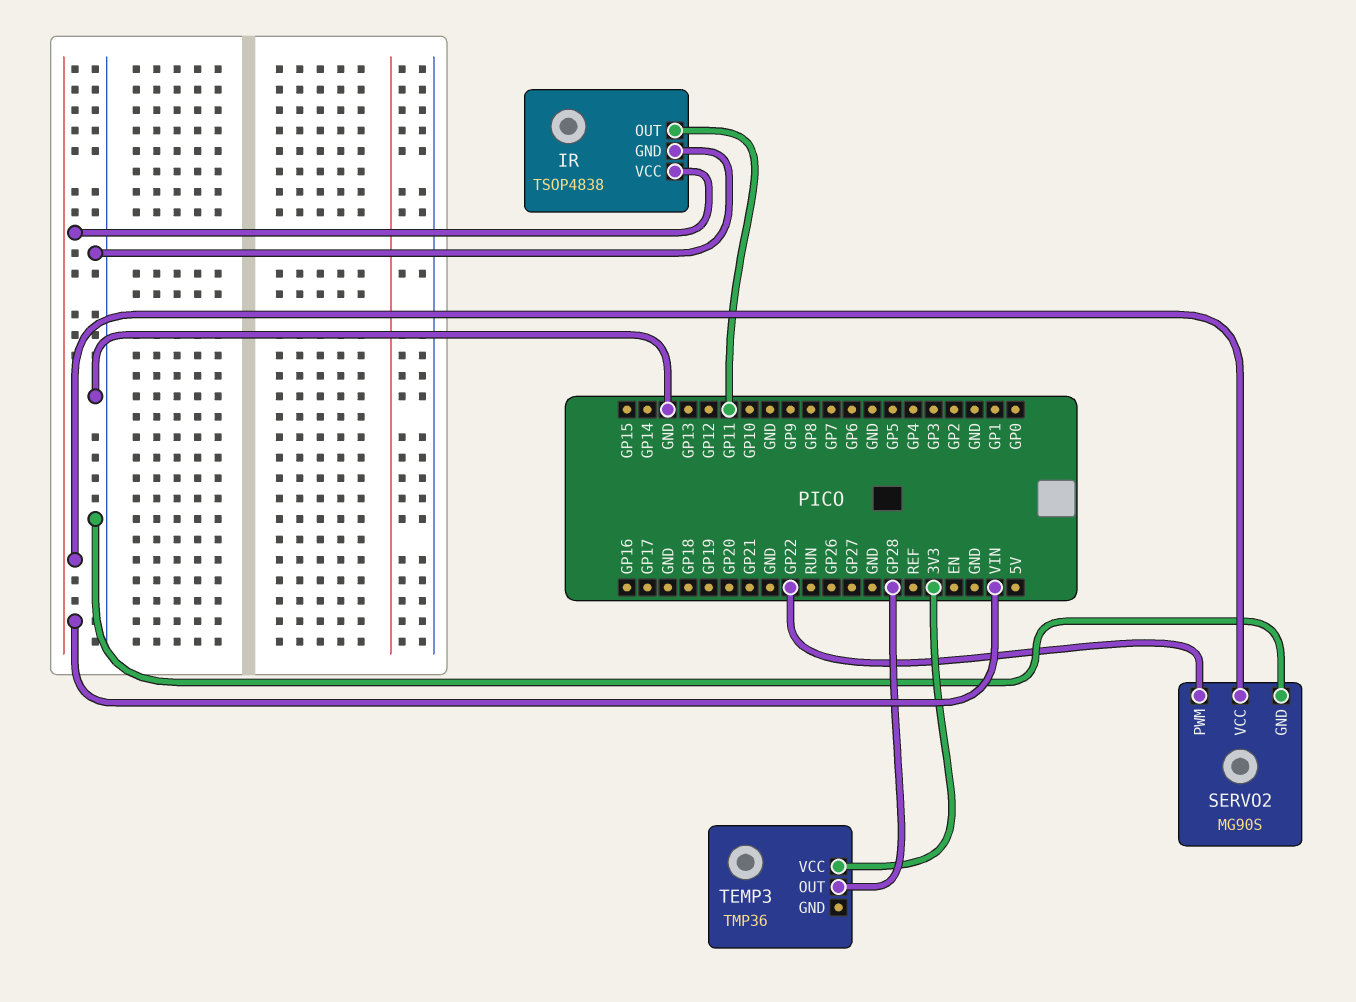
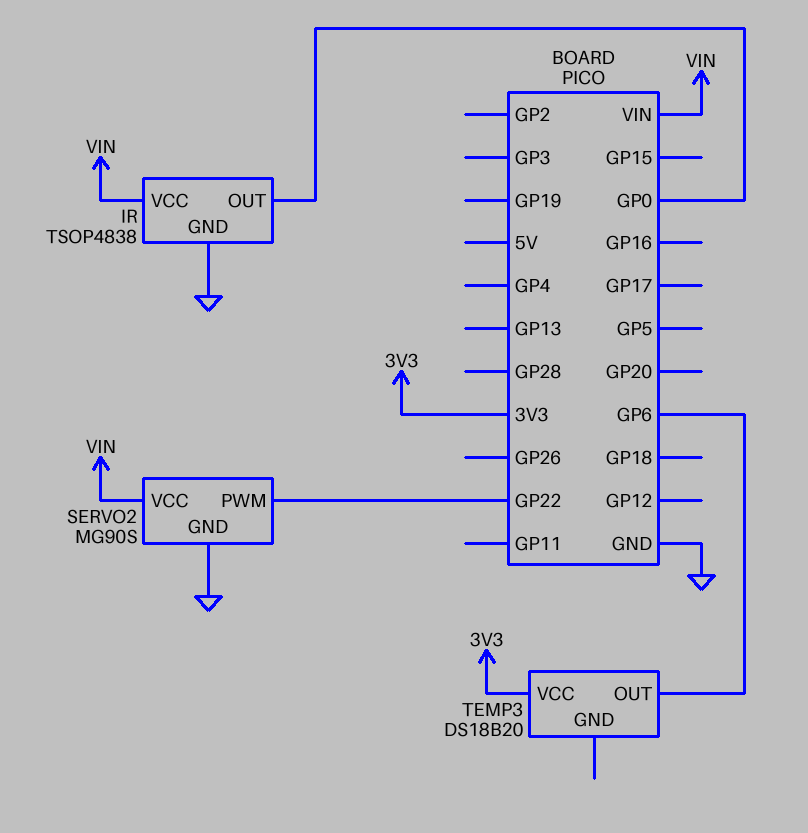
IR pin OUT: GP11 -> GP0
TEMP3: TMP36 -> DS18B20
TEMP3 pin OUT: GP28 -> GP6

